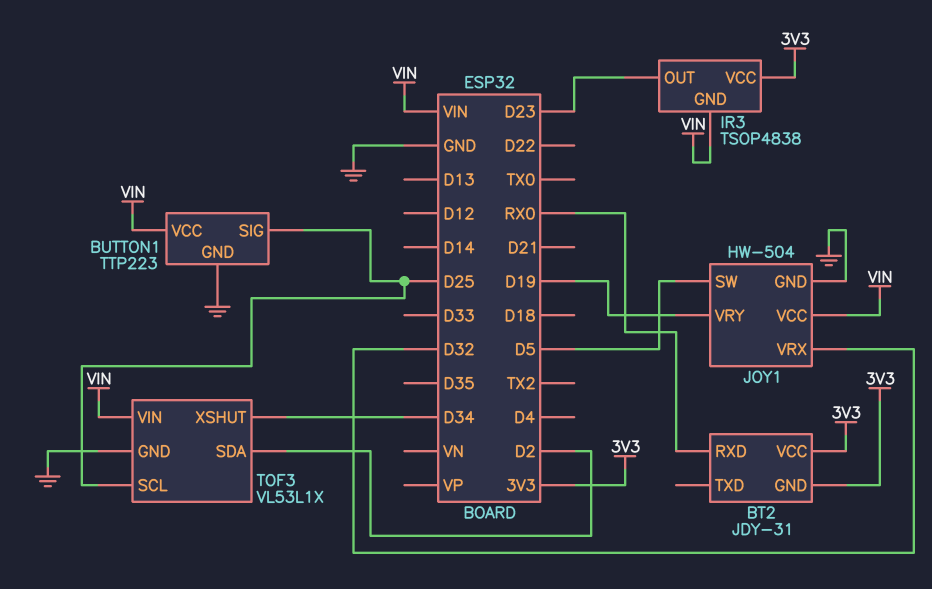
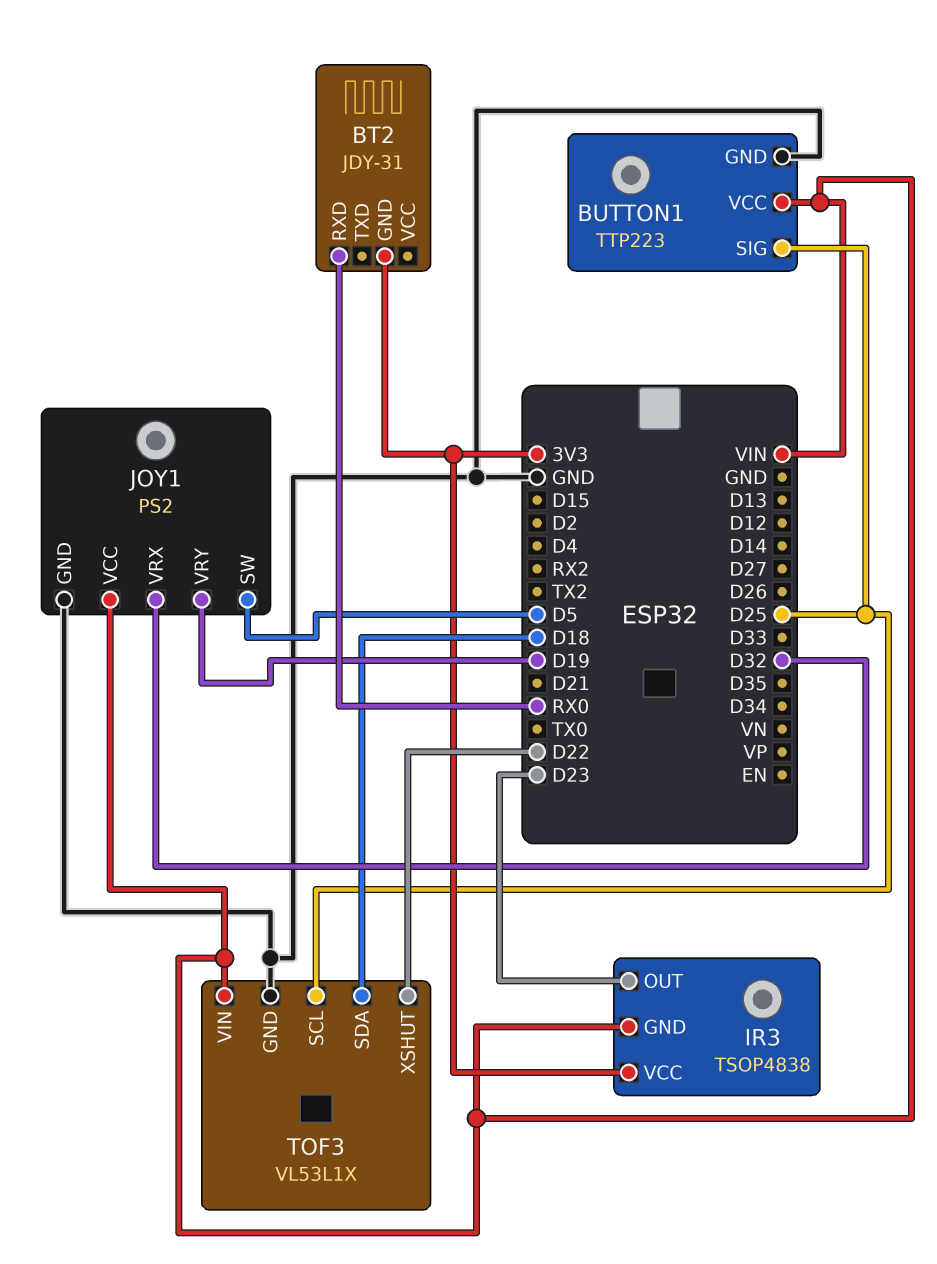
BT2 pin VCC: 3V3 -> none
JOY1: HW-504 -> PS2
TOF3 pin SDA: D2 -> D18
TOF3 pin XSHUT: D34 -> D22

